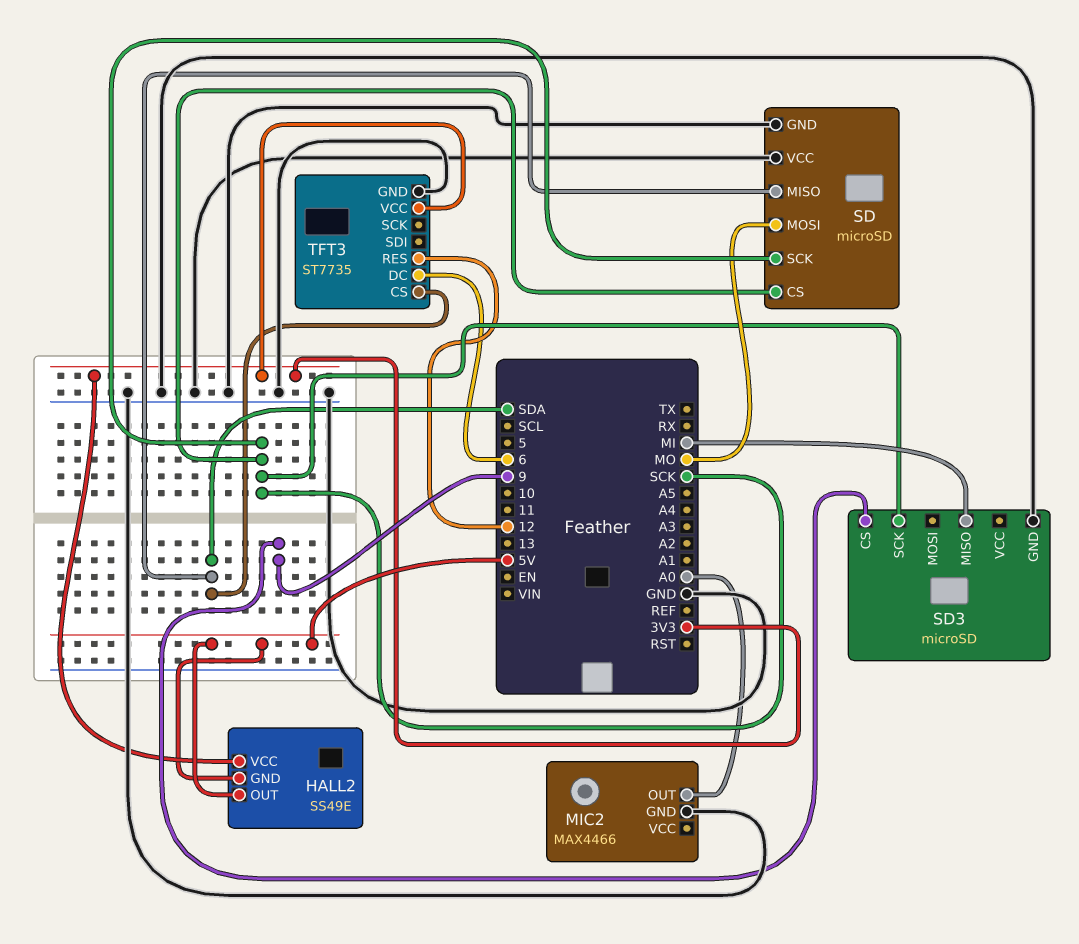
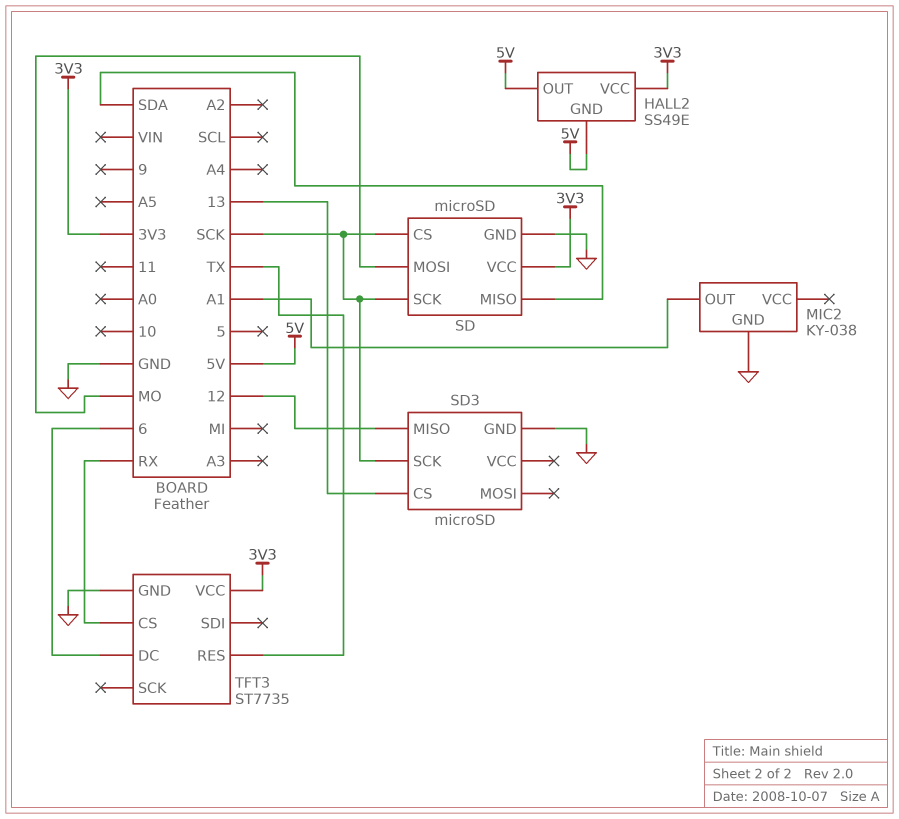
MIC2: MAX4466 -> KY-038
MIC2 pin OUT: A0 -> A1
SD pin VCC: GND -> 3V3
SD3 pin CS: 9 -> 13
SD3 pin MISO: MI -> 12
TFT3 pin CS: SDA -> RX
TFT3 pin RES: 12 -> TX

